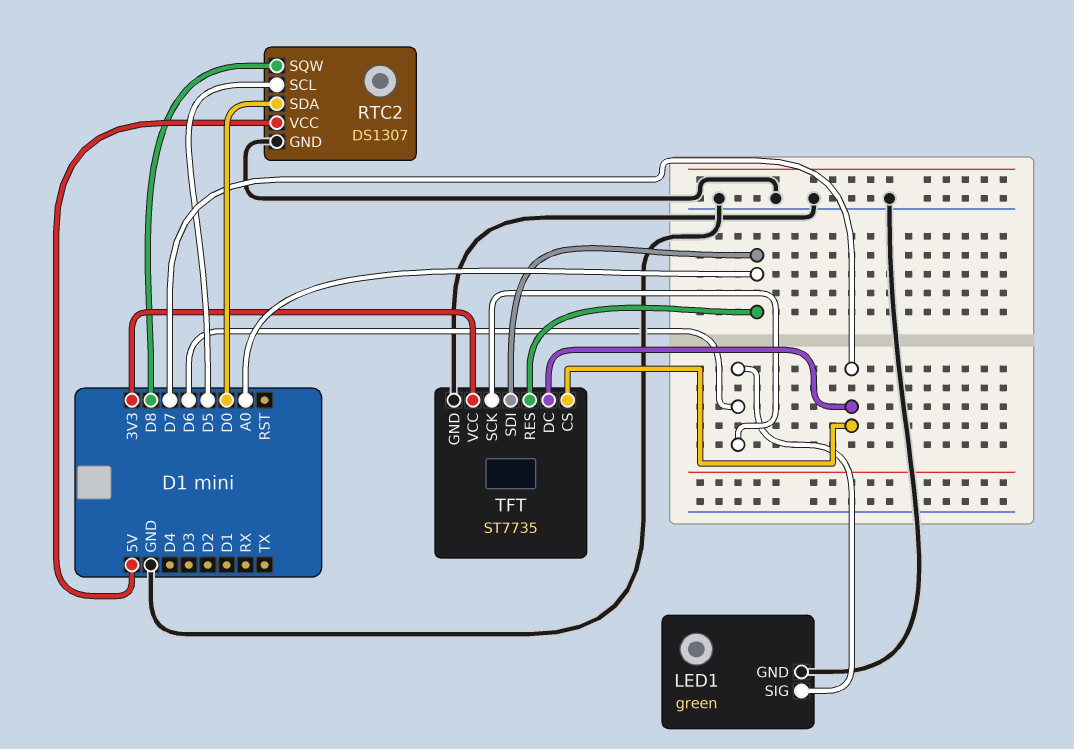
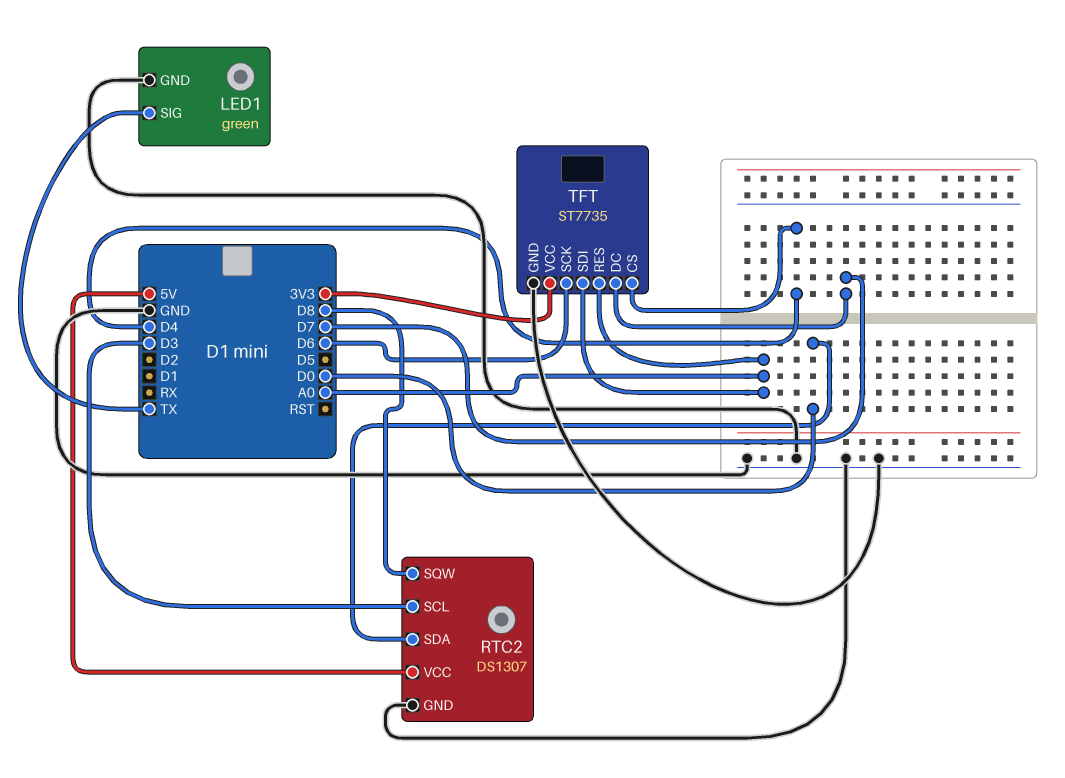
LED1 pin SIG: D6 -> TX
RTC2 pin SCL: D5 -> D3
TFT pin CS: D7 -> D4

